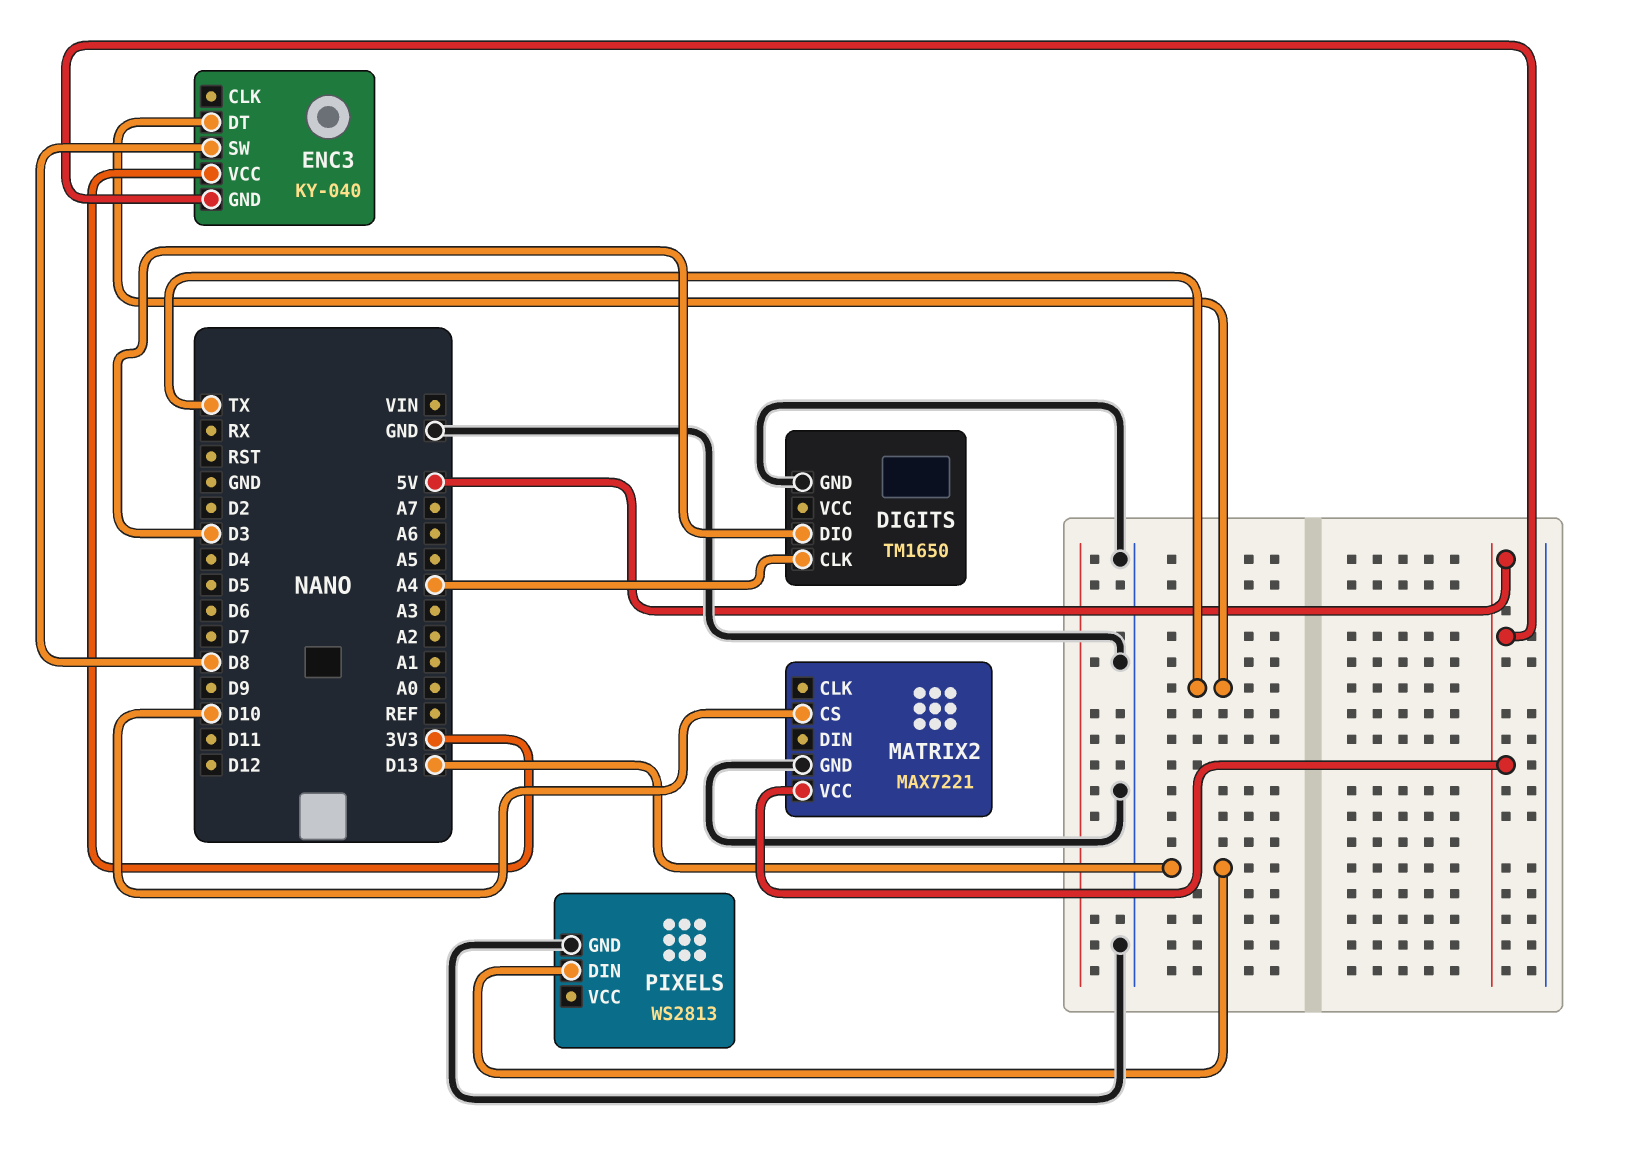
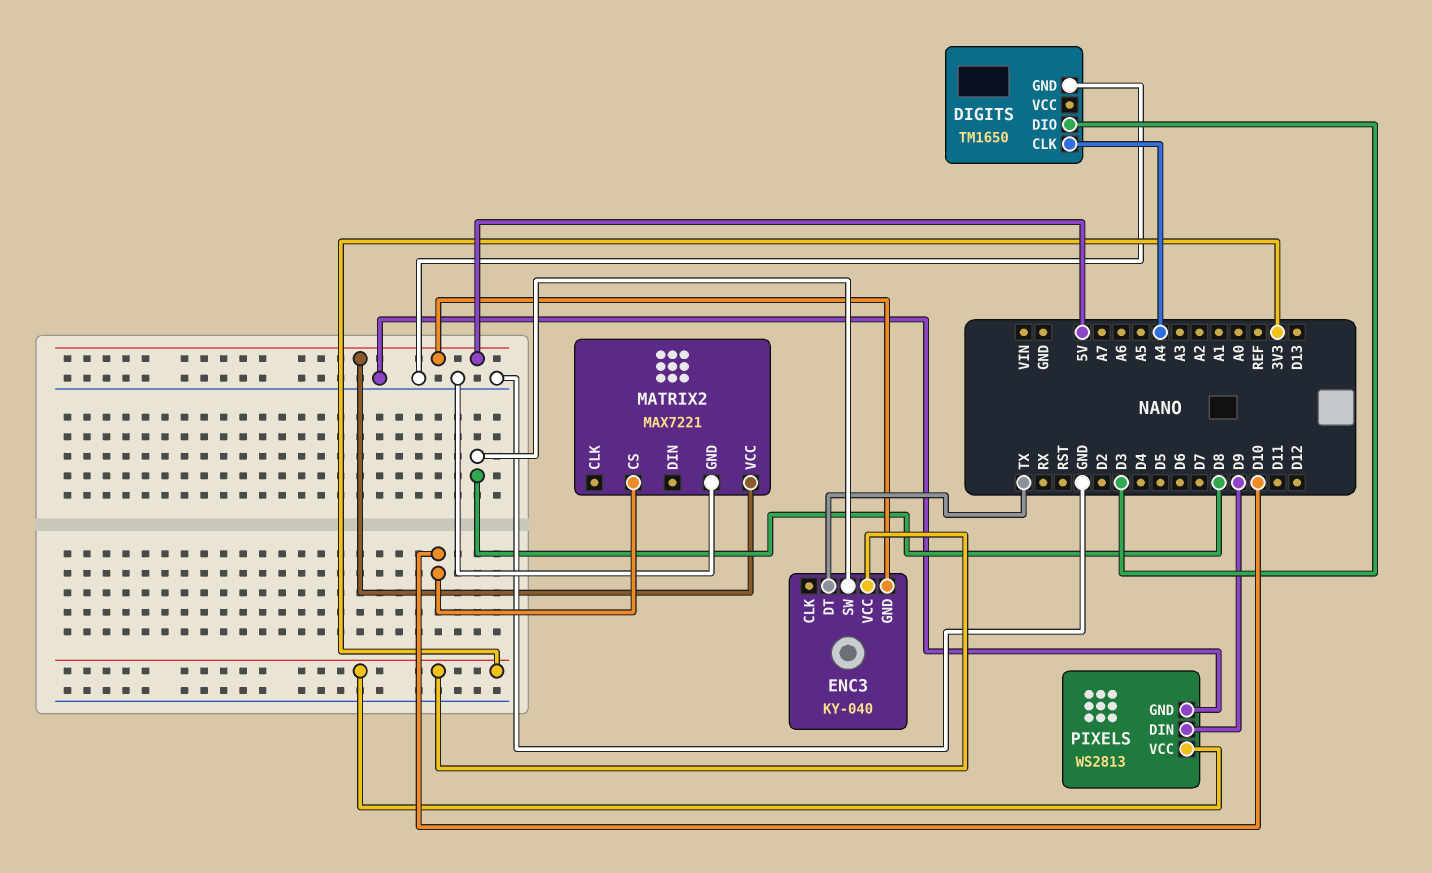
PIXELS pin DIN: D13 -> D9
PIXELS pin VCC: none -> 3V3

